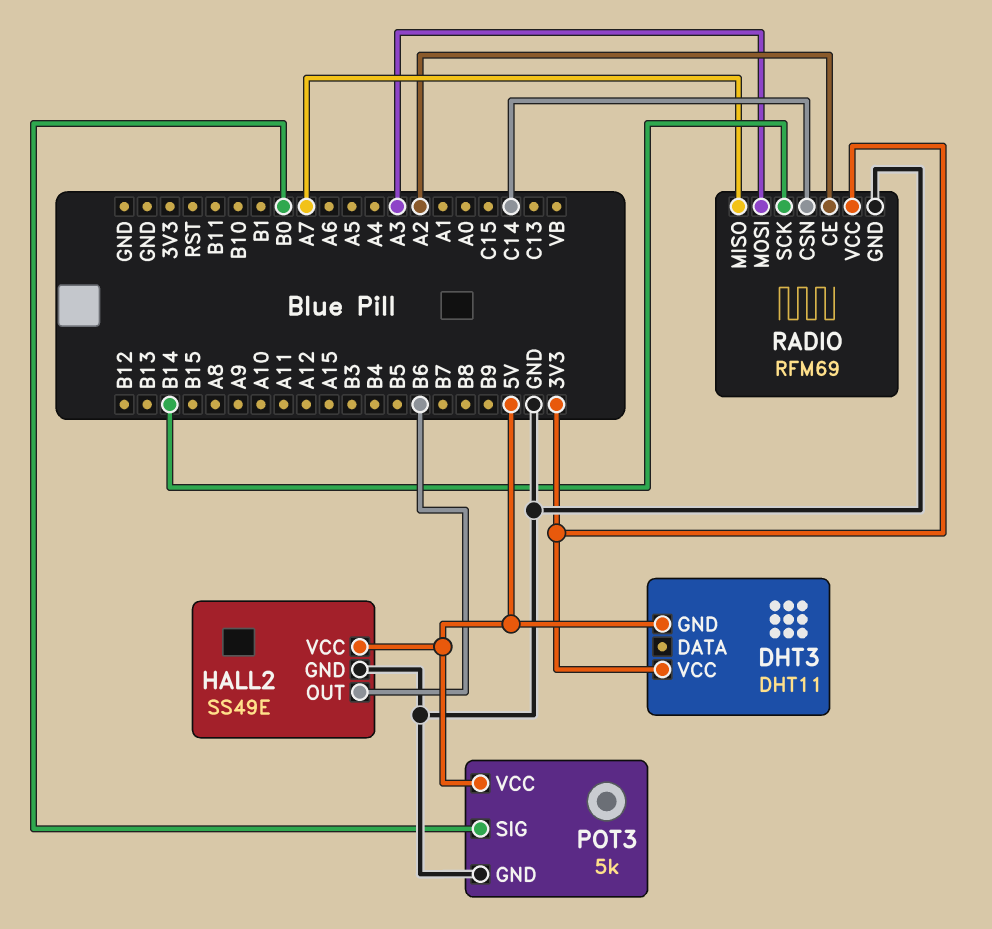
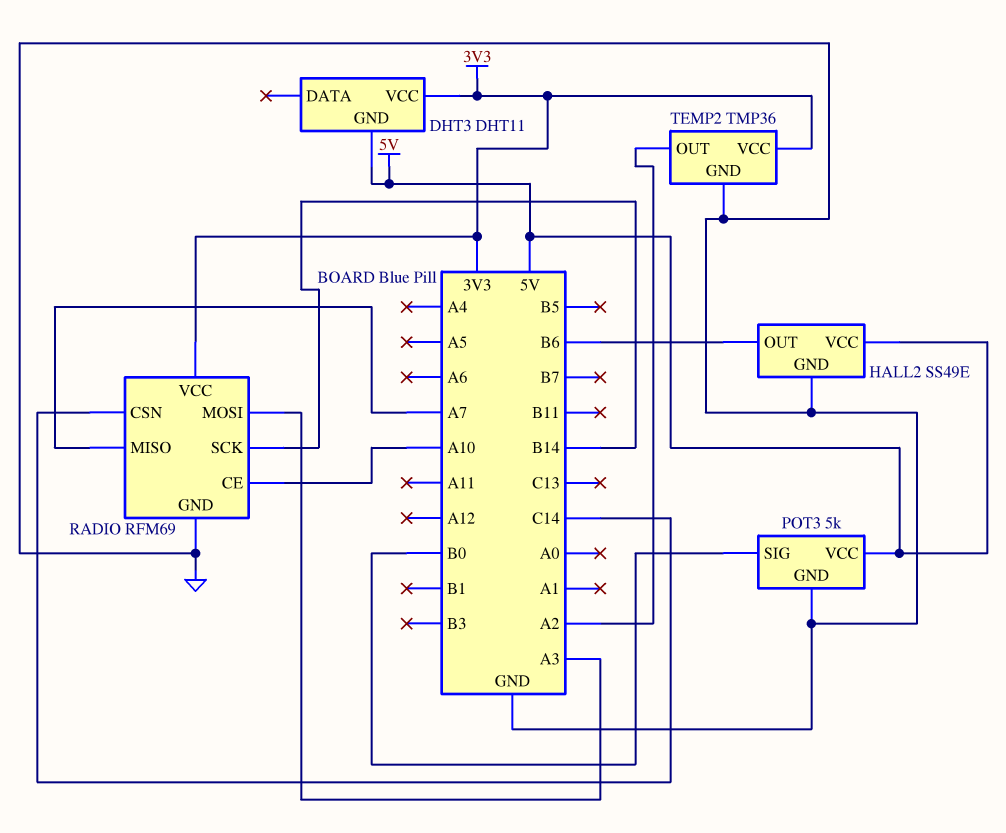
RADIO pin CE: A2 -> A10
TEMP2: none -> TMP36
TEMP2 pin GND: none -> GND
TEMP2 pin OUT: none -> A2
TEMP2 pin VCC: none -> 3V3

